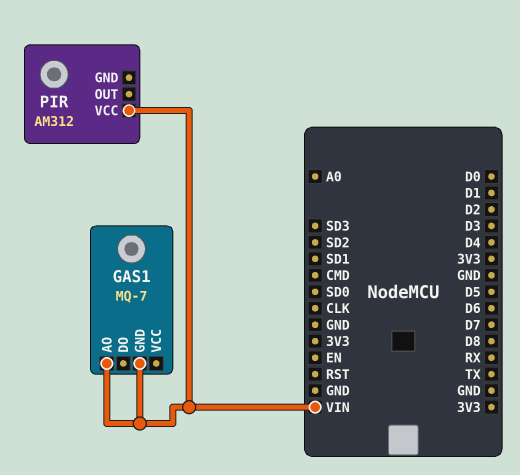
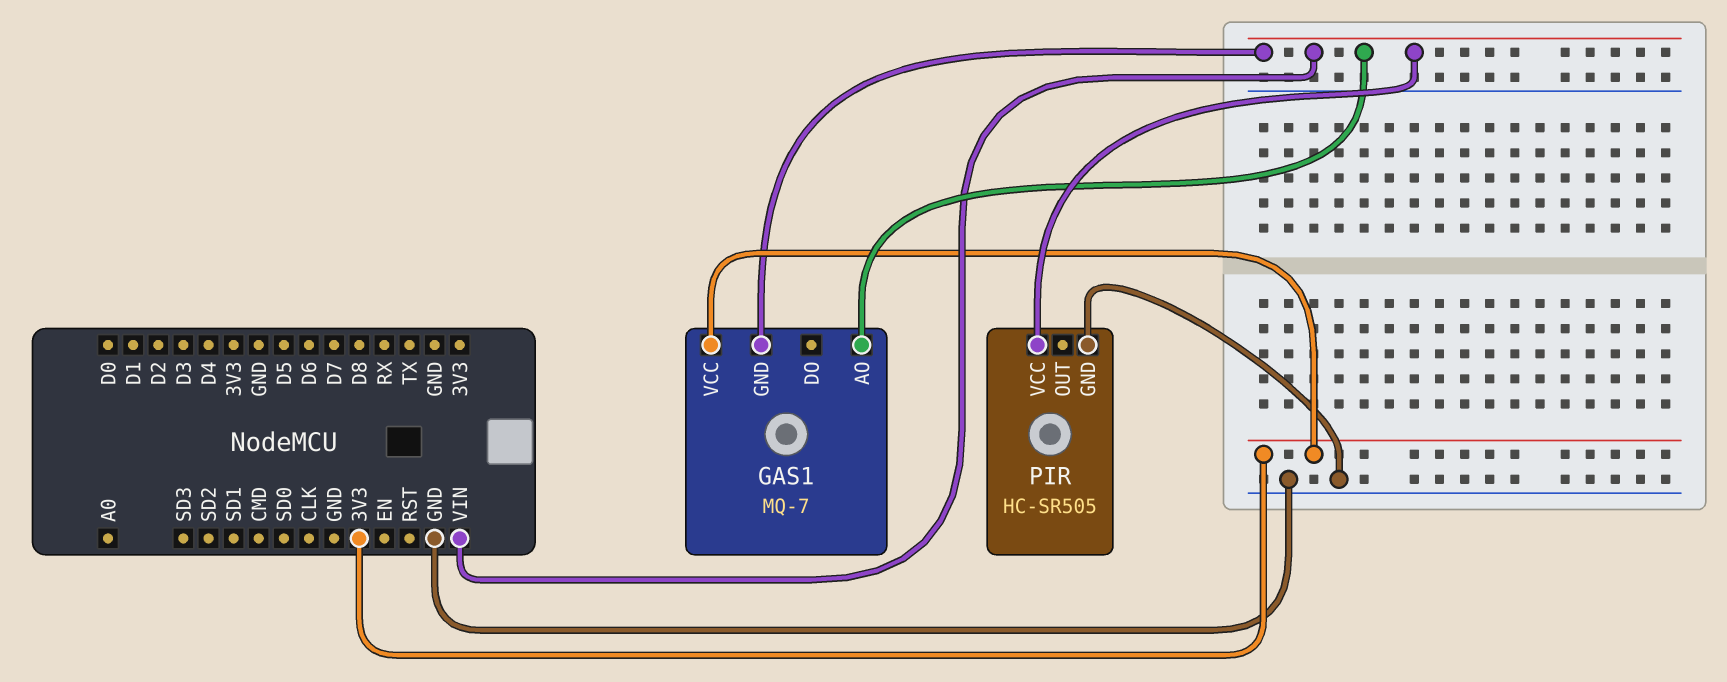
GAS1 pin VCC: none -> 3V3
PIR: AM312 -> HC-SR505
PIR pin GND: none -> GND

